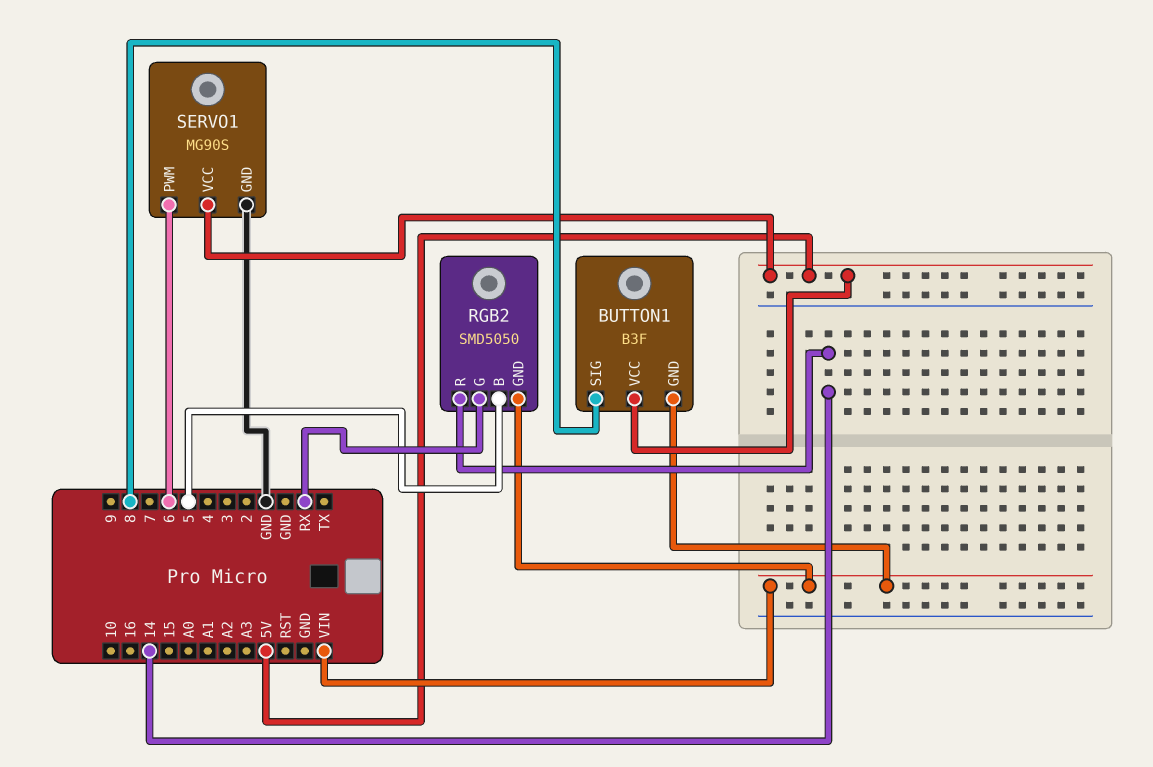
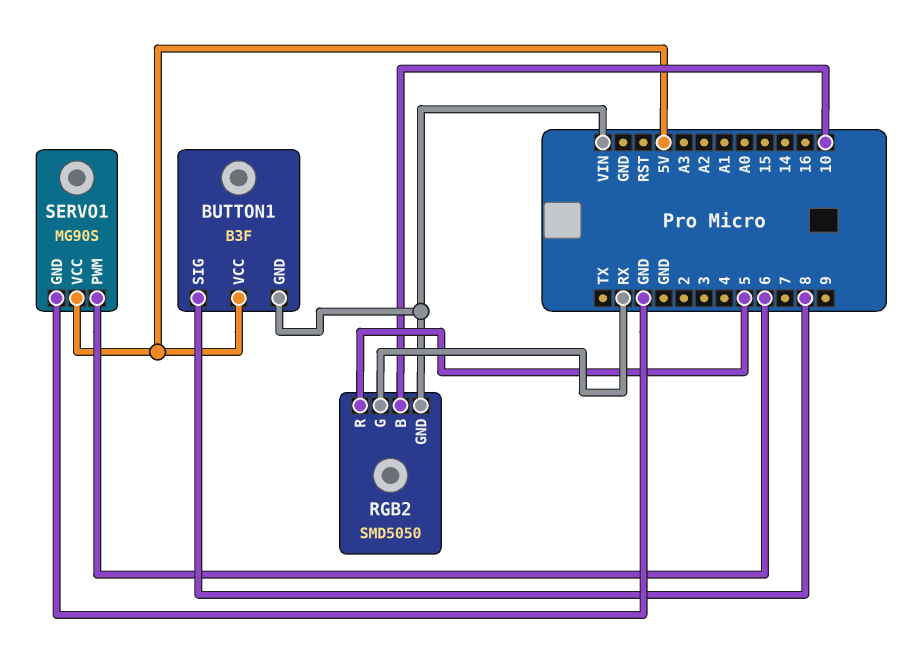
RGB2 pin B: 5 -> 10
RGB2 pin R: 14 -> 5

